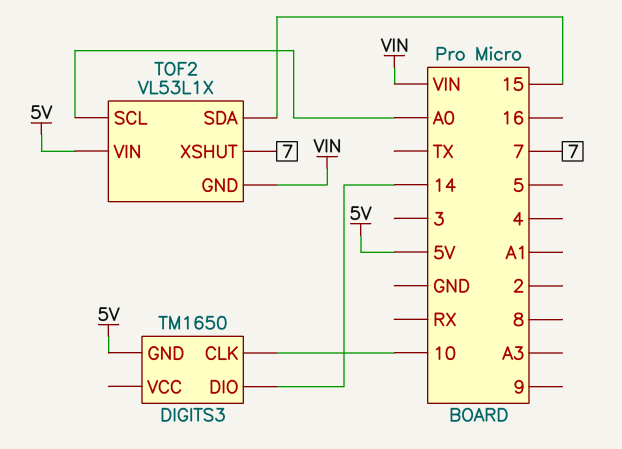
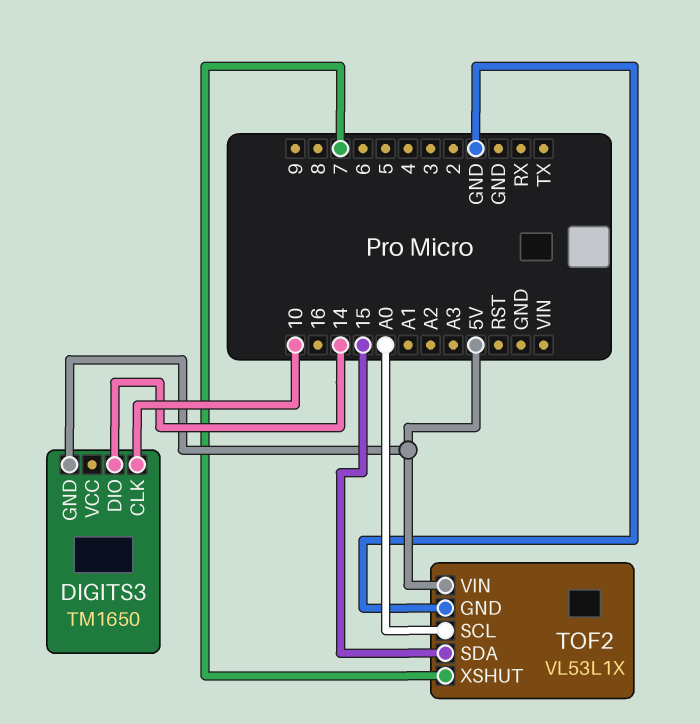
TOF2 pin GND: VIN -> GND

